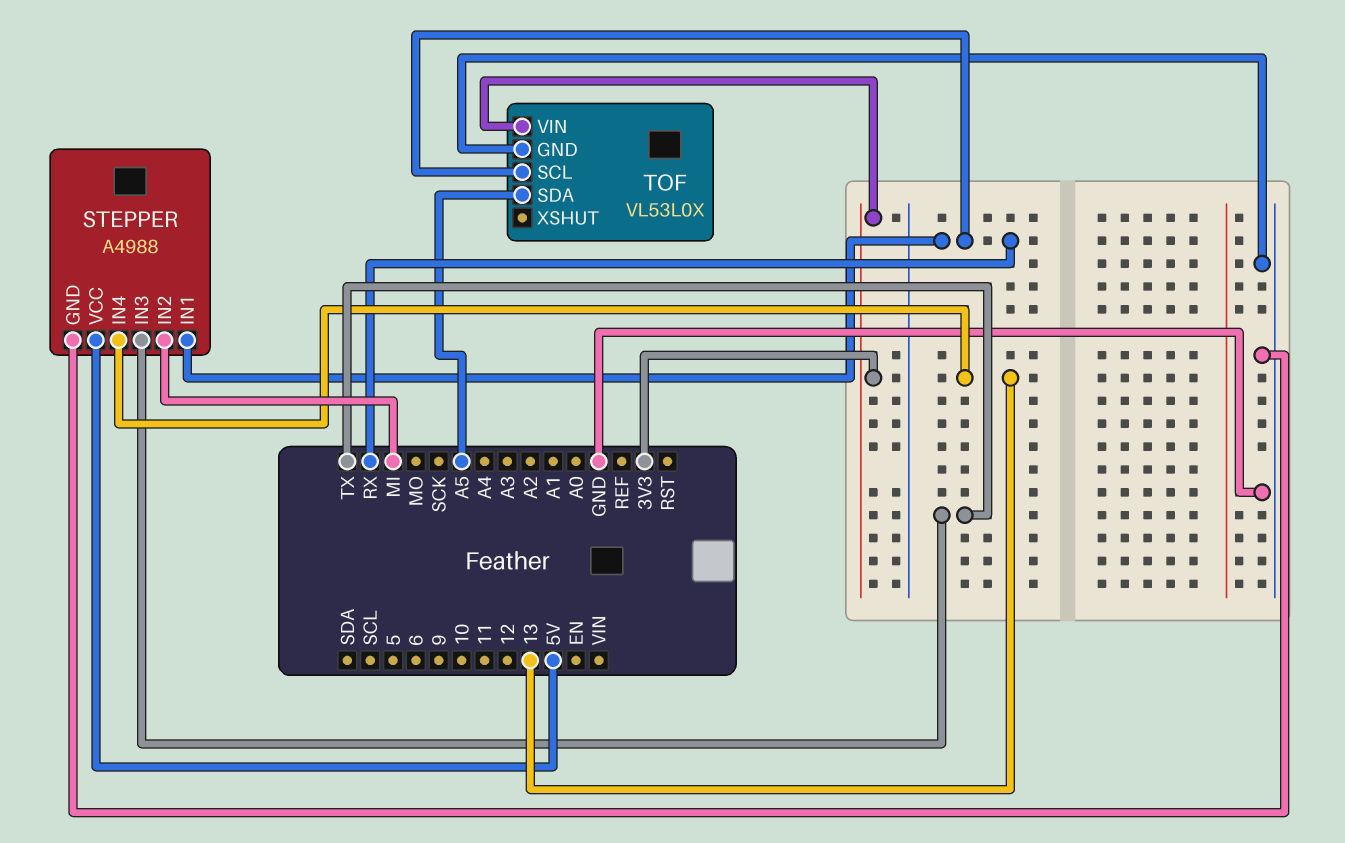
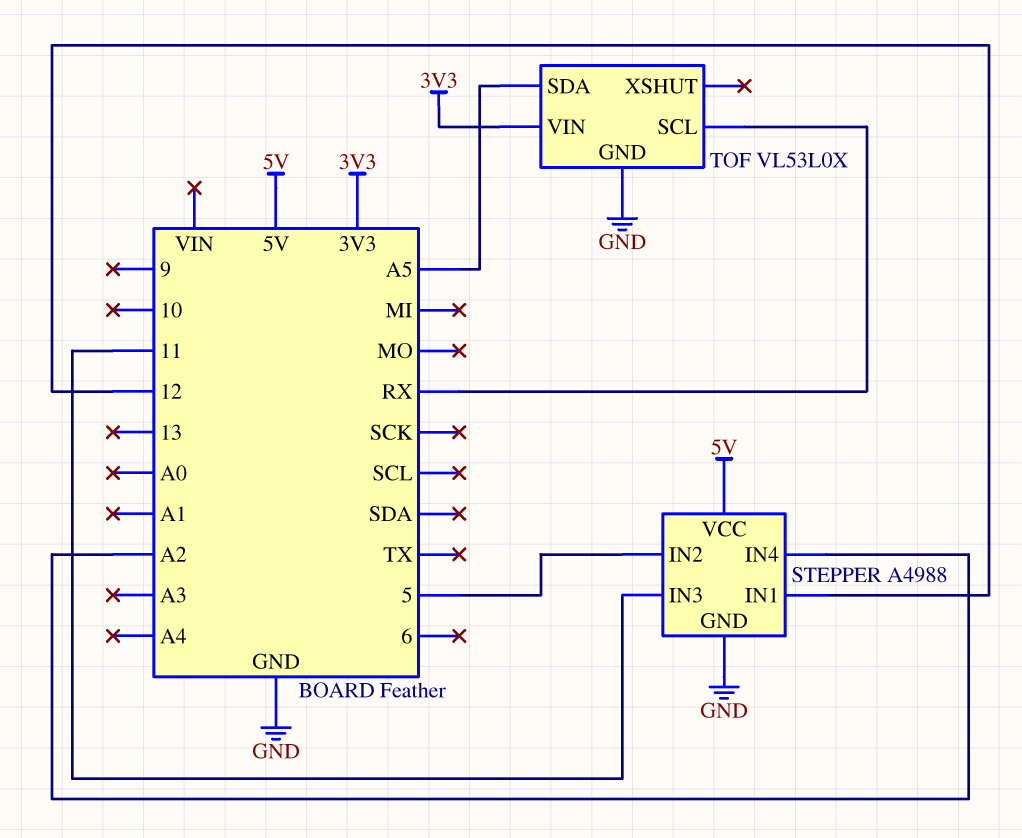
STEPPER pin IN1: RX -> 12
STEPPER pin IN2: MI -> 5
STEPPER pin IN3: TX -> 11
STEPPER pin IN4: 13 -> A2

